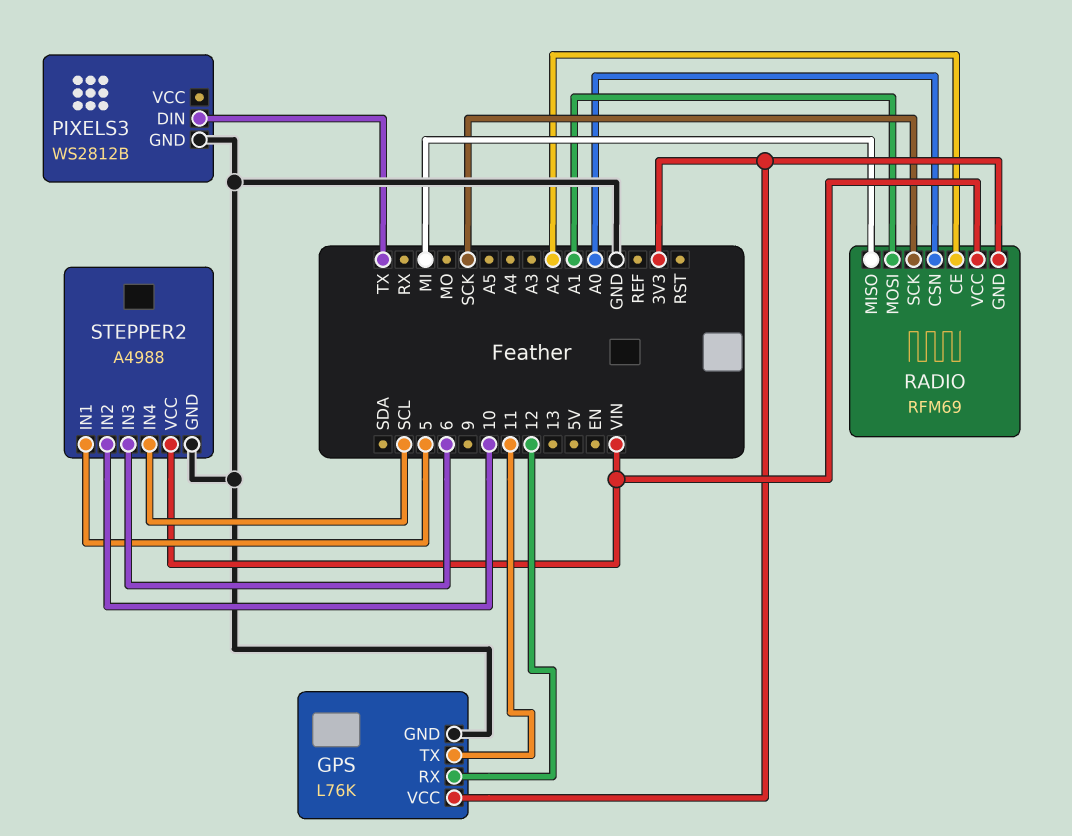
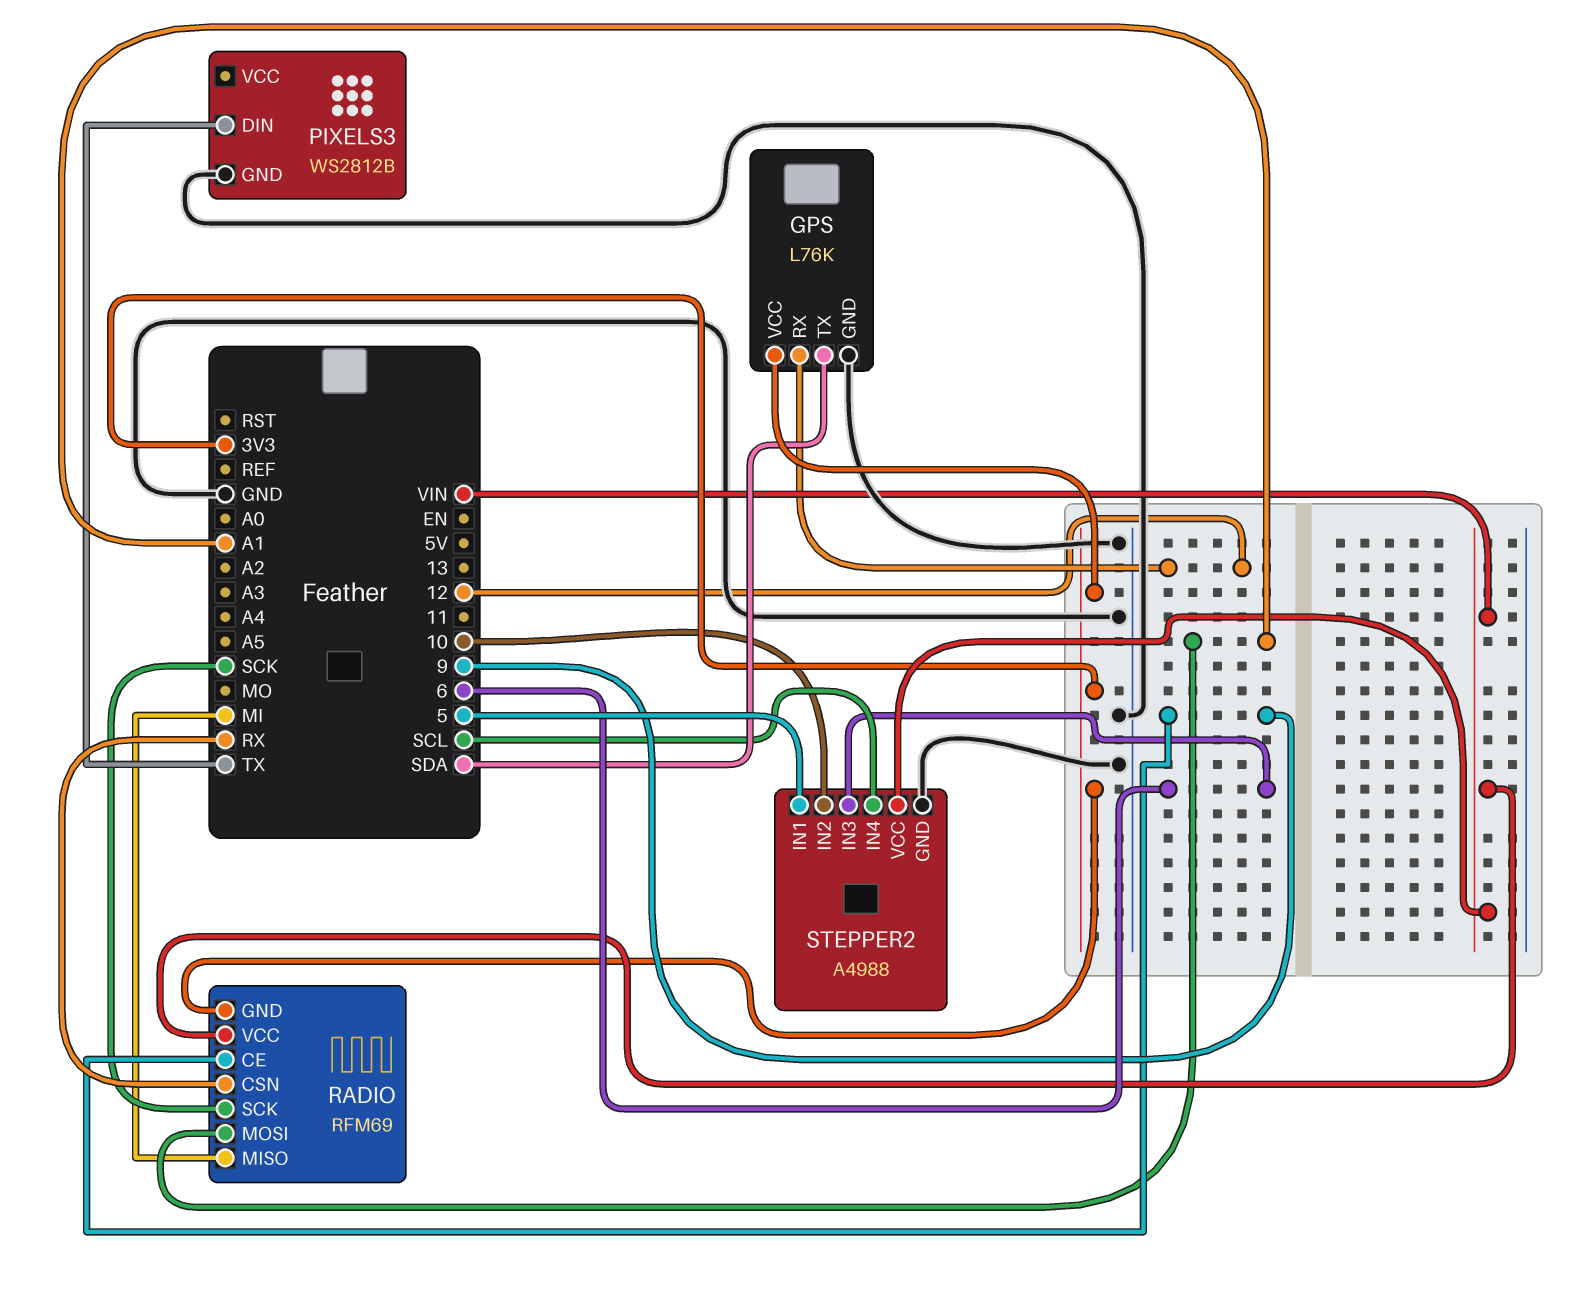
GPS pin TX: 11 -> SDA
RADIO pin CE: A2 -> 9
RADIO pin CSN: A0 -> RX

